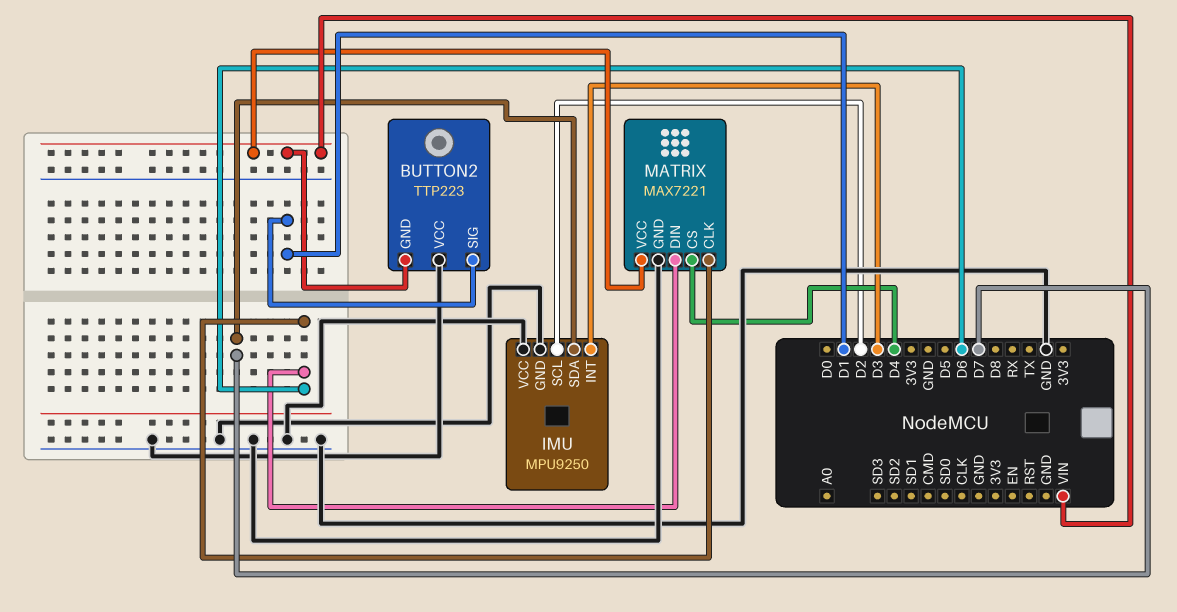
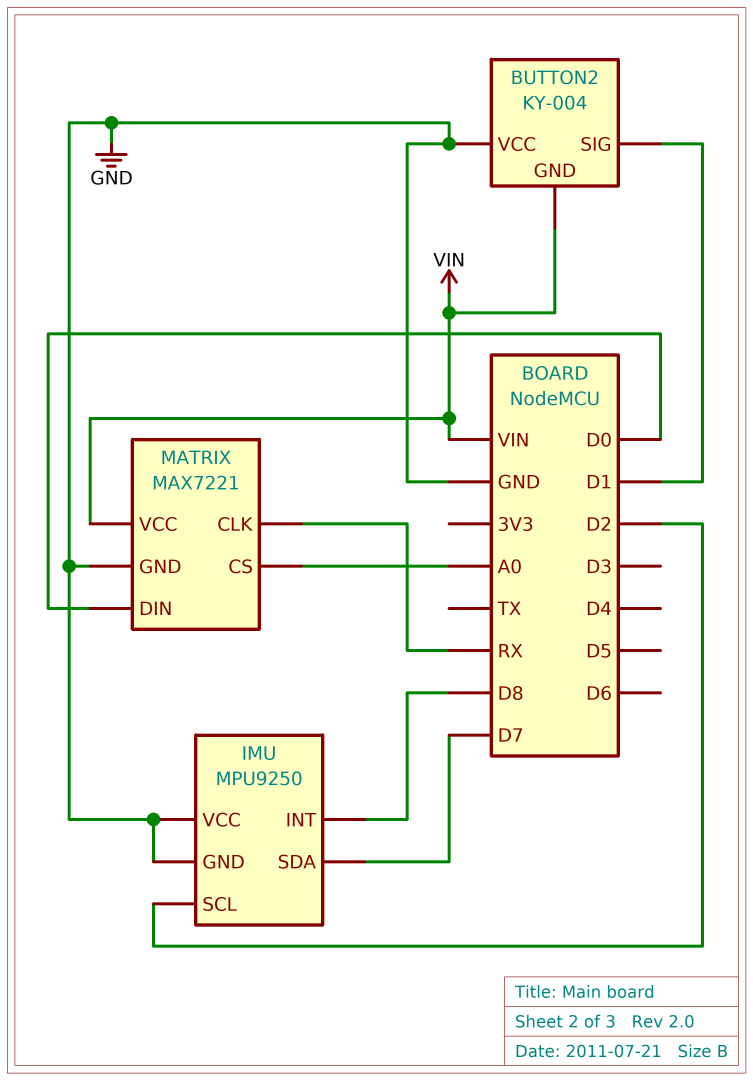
BUTTON2: TTP223 -> KY-004
IMU pin INT: D3 -> D8
MATRIX pin CLK: D6 -> RX
MATRIX pin CS: D4 -> A0
MATRIX pin DIN: D6 -> D0

